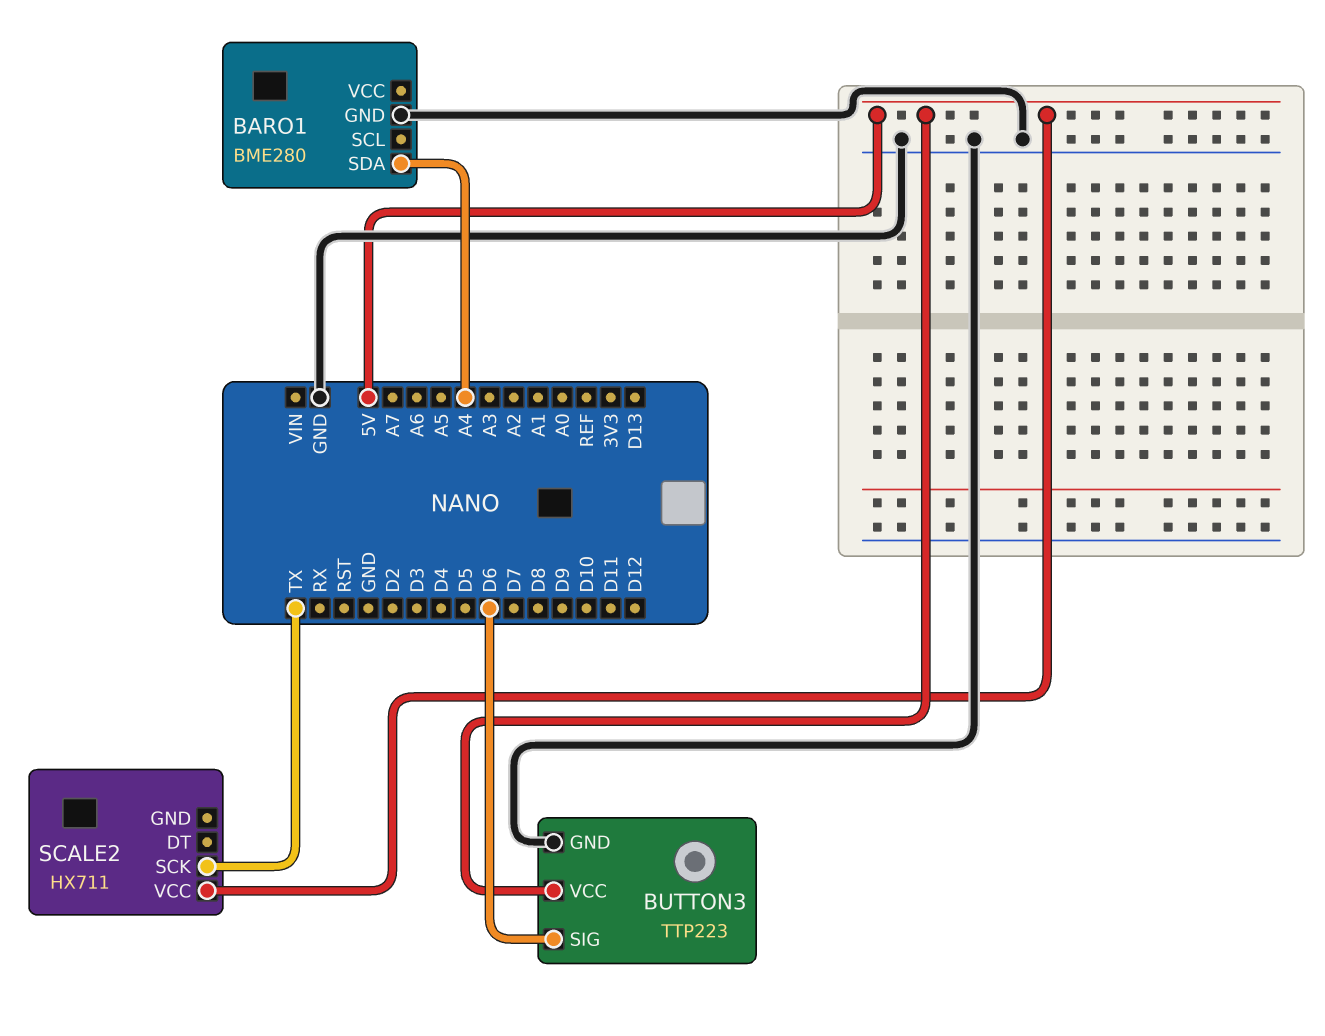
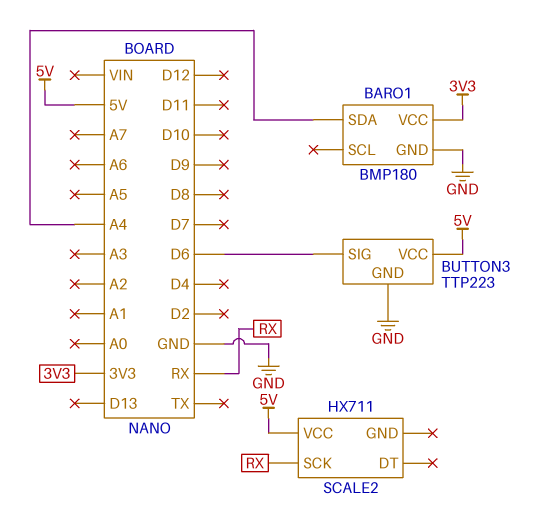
BARO1: BME280 -> BMP180
BARO1 pin VCC: none -> 3V3
SCALE2 pin SCK: TX -> RX

